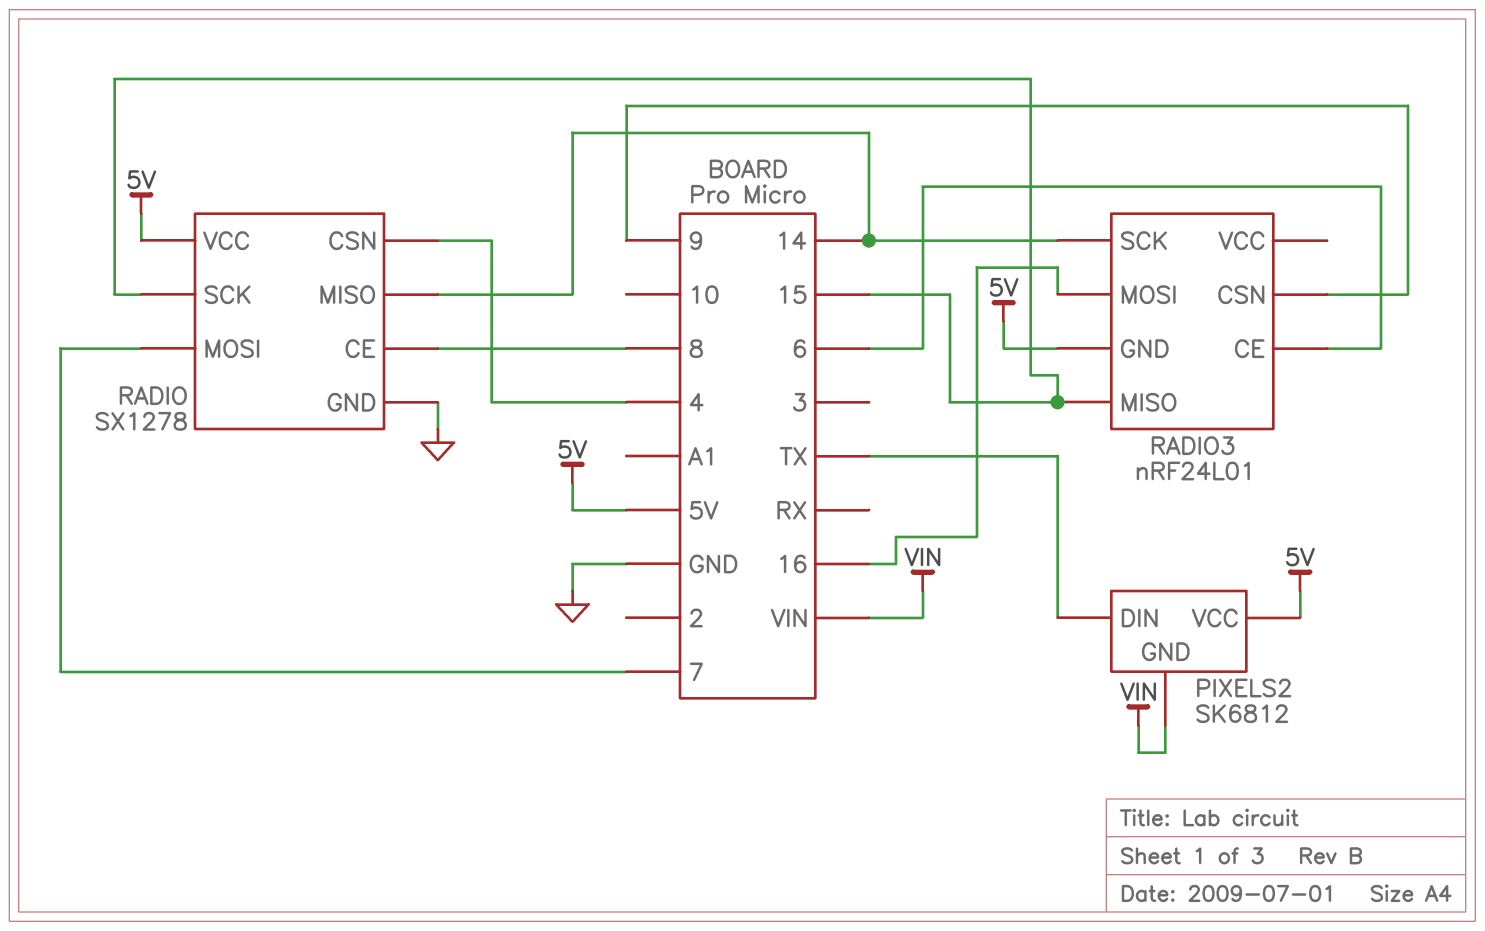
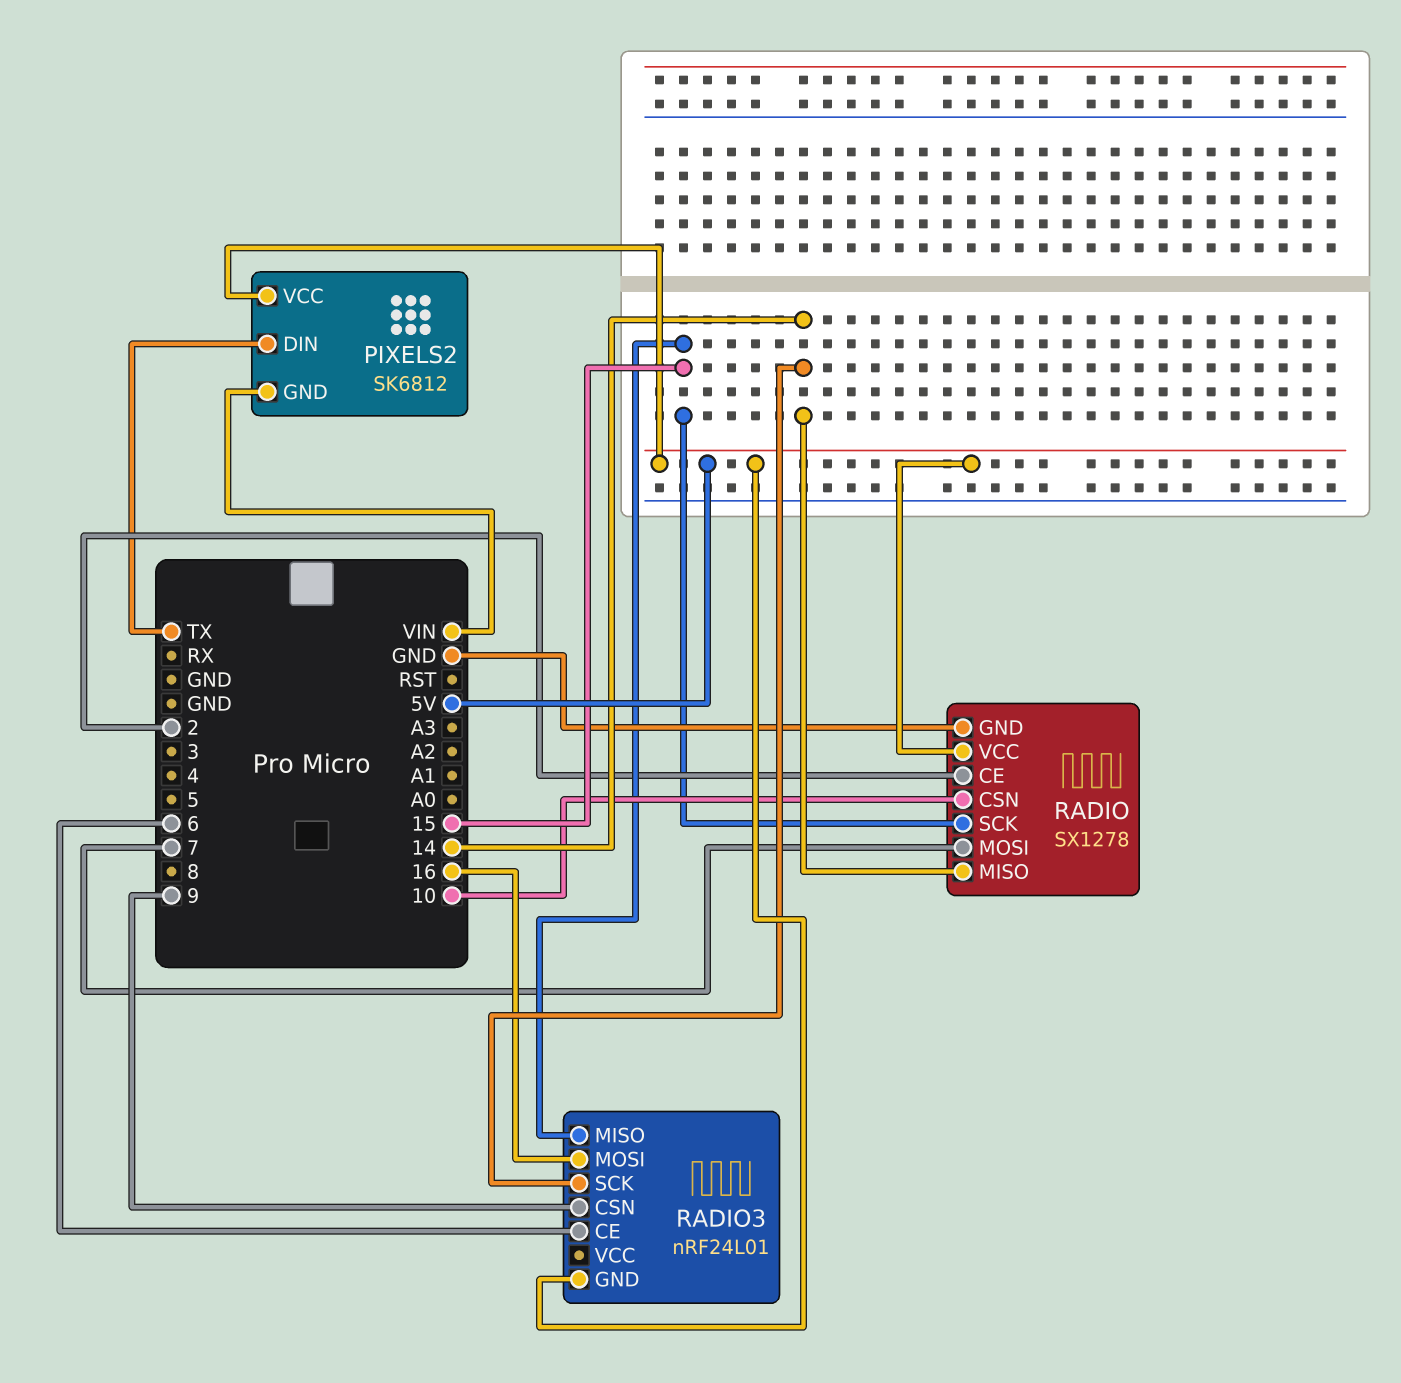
RADIO pin CE: 8 -> 2
RADIO pin CSN: 4 -> 10

